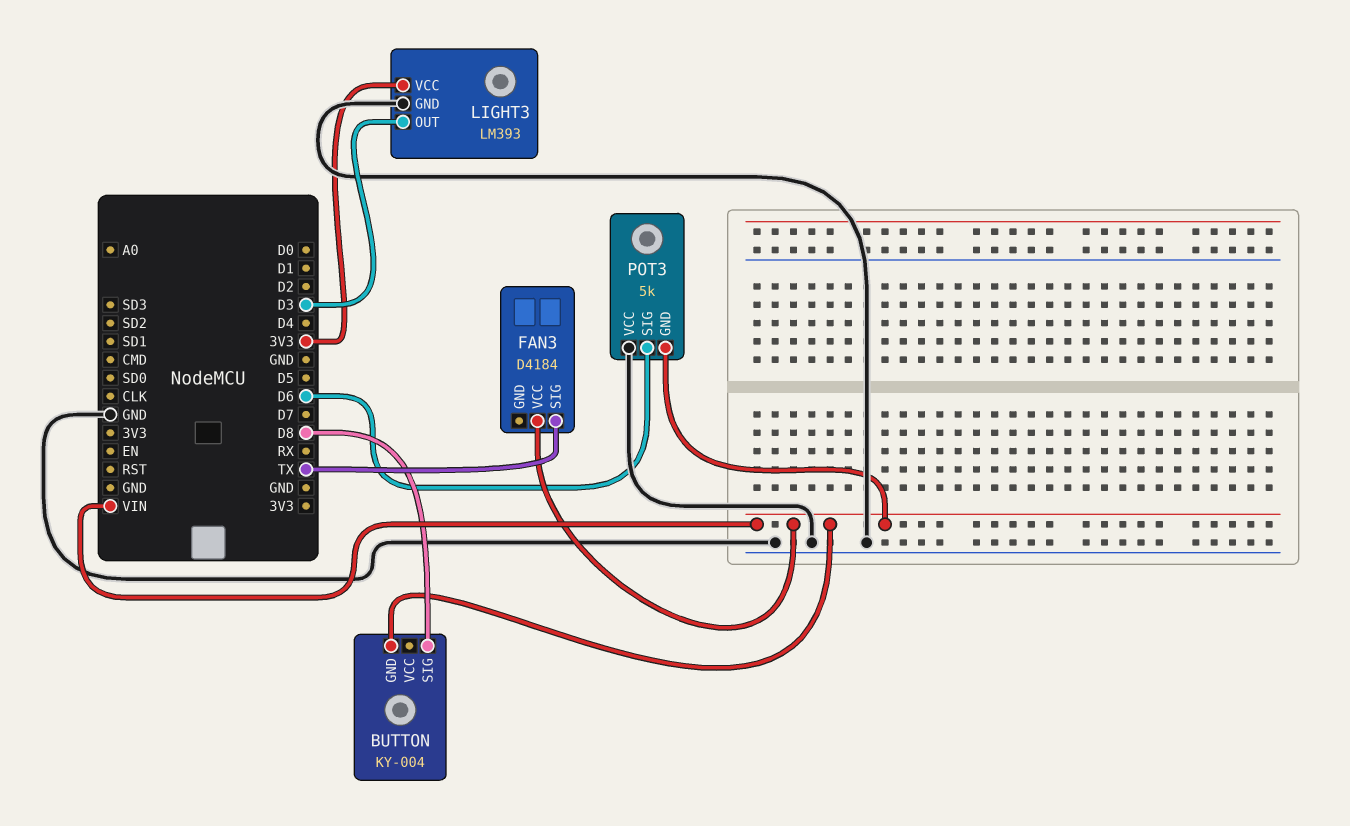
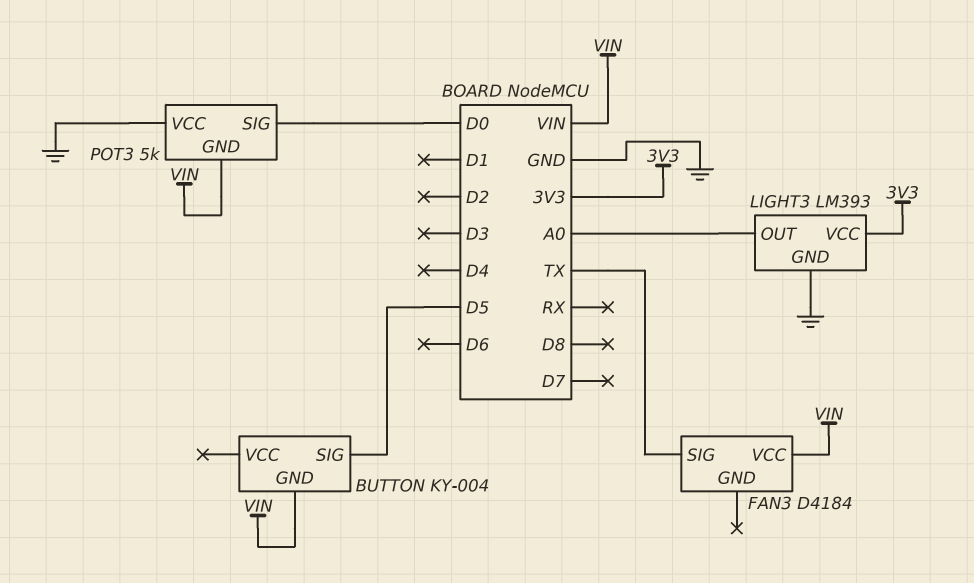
BUTTON pin SIG: D8 -> D5
LIGHT3 pin OUT: D3 -> A0
POT3 pin SIG: D6 -> D0

